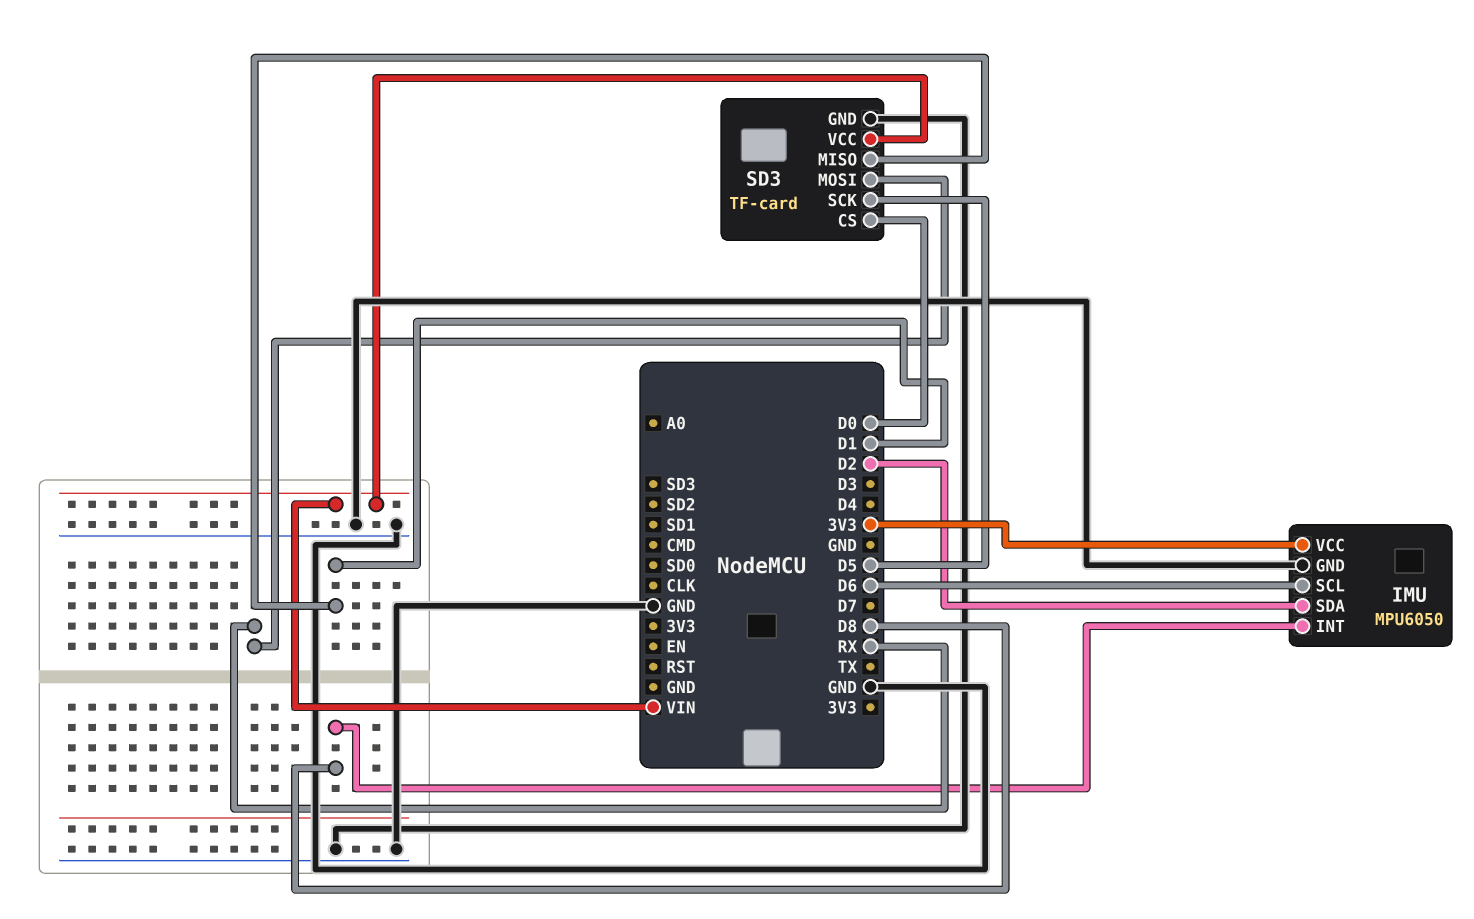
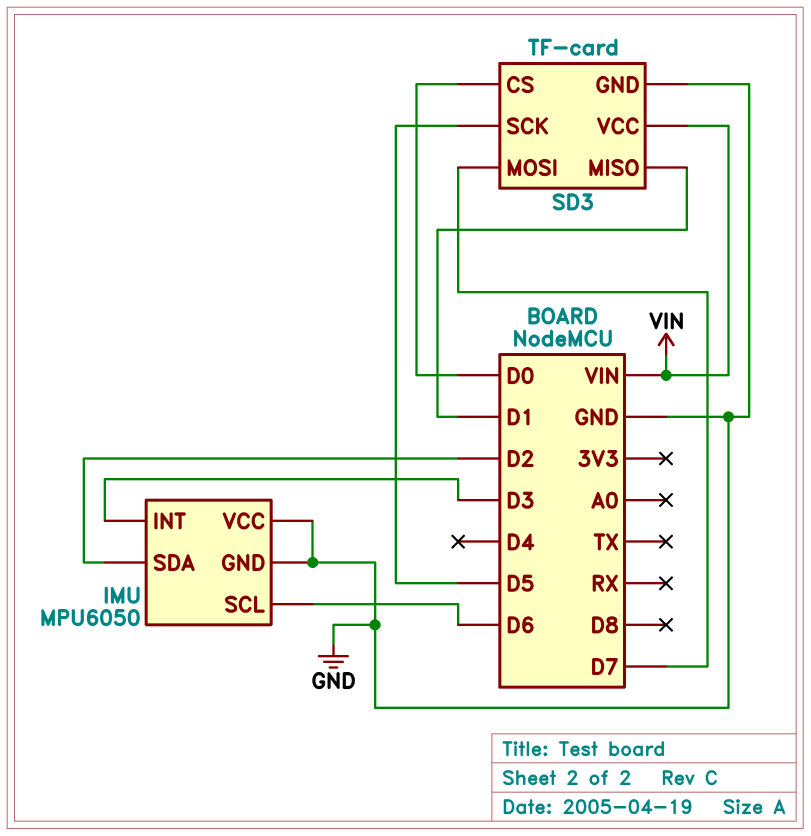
IMU pin INT: D8 -> D3
IMU pin VCC: 3V3 -> GND
SD3 pin MOSI: RX -> D7

